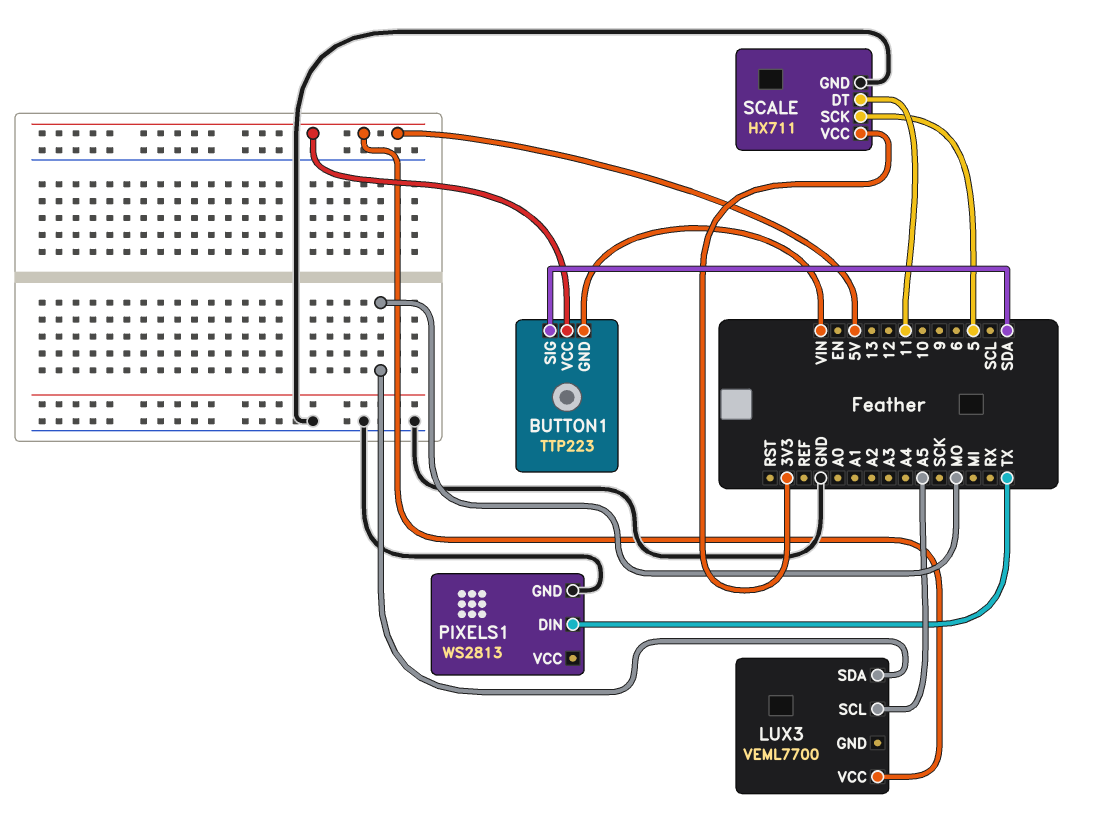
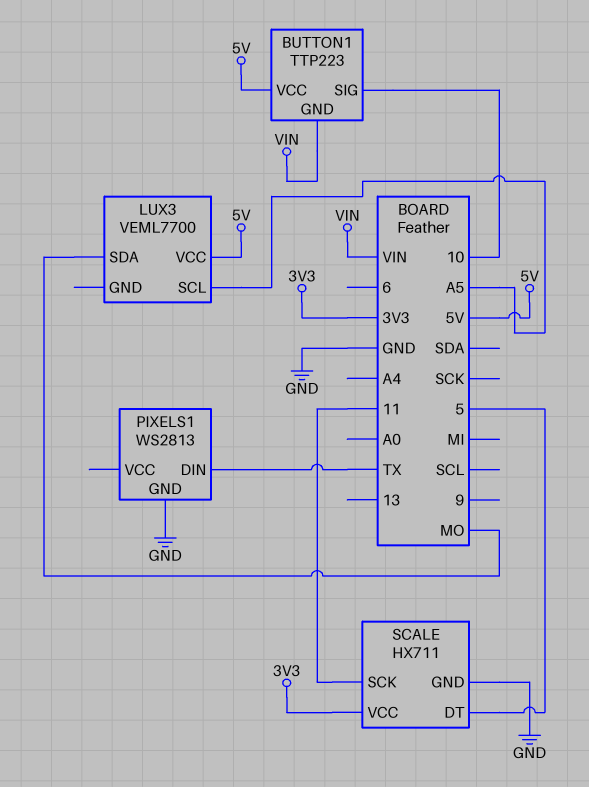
BUTTON1 pin SIG: SDA -> 10
SCALE pin DT: 11 -> 5
SCALE pin SCK: 5 -> 11

